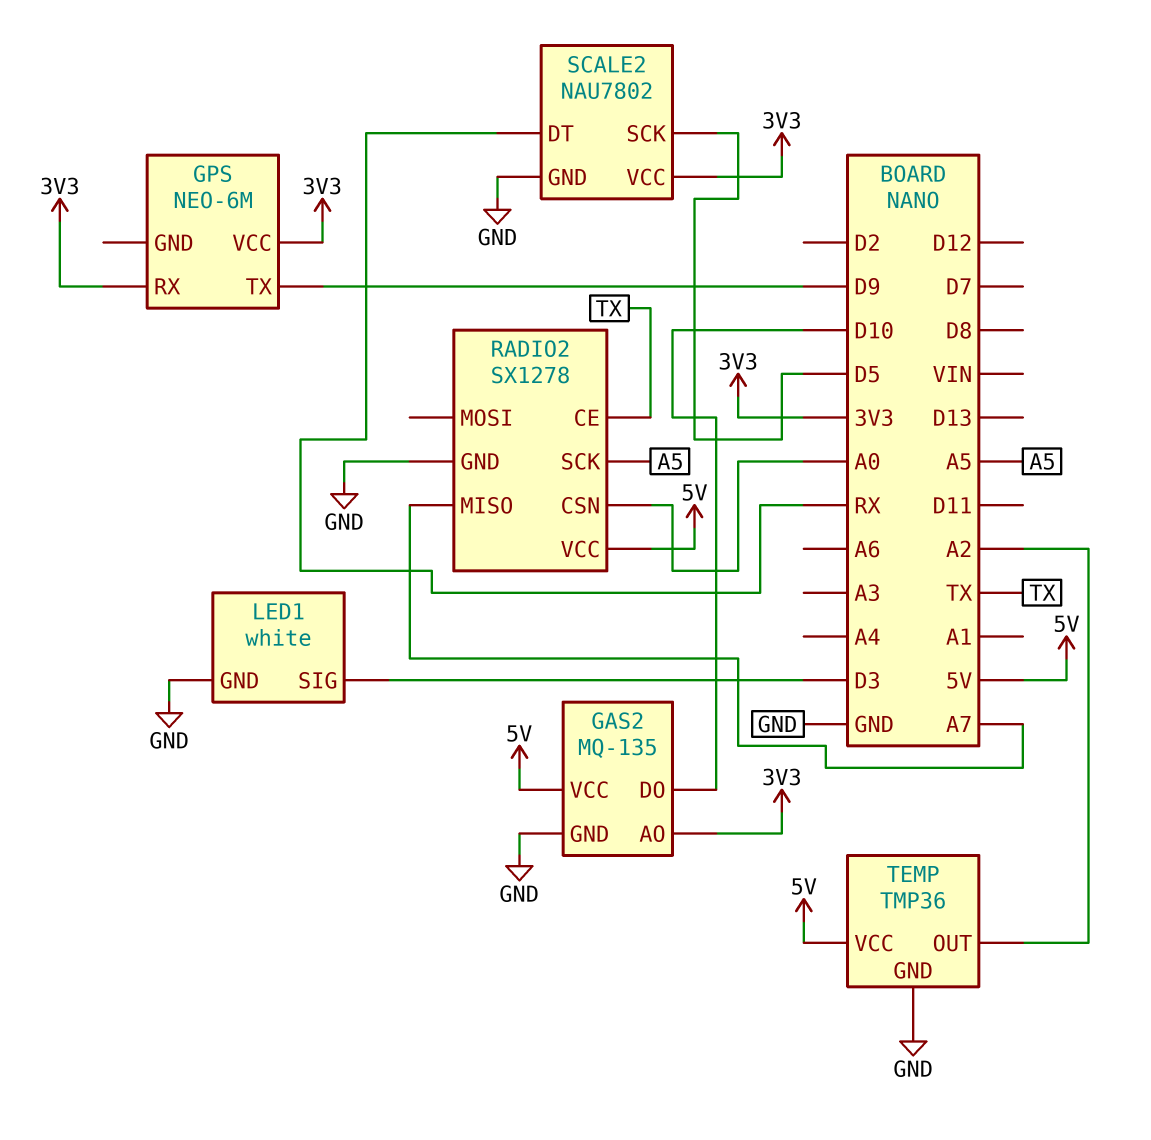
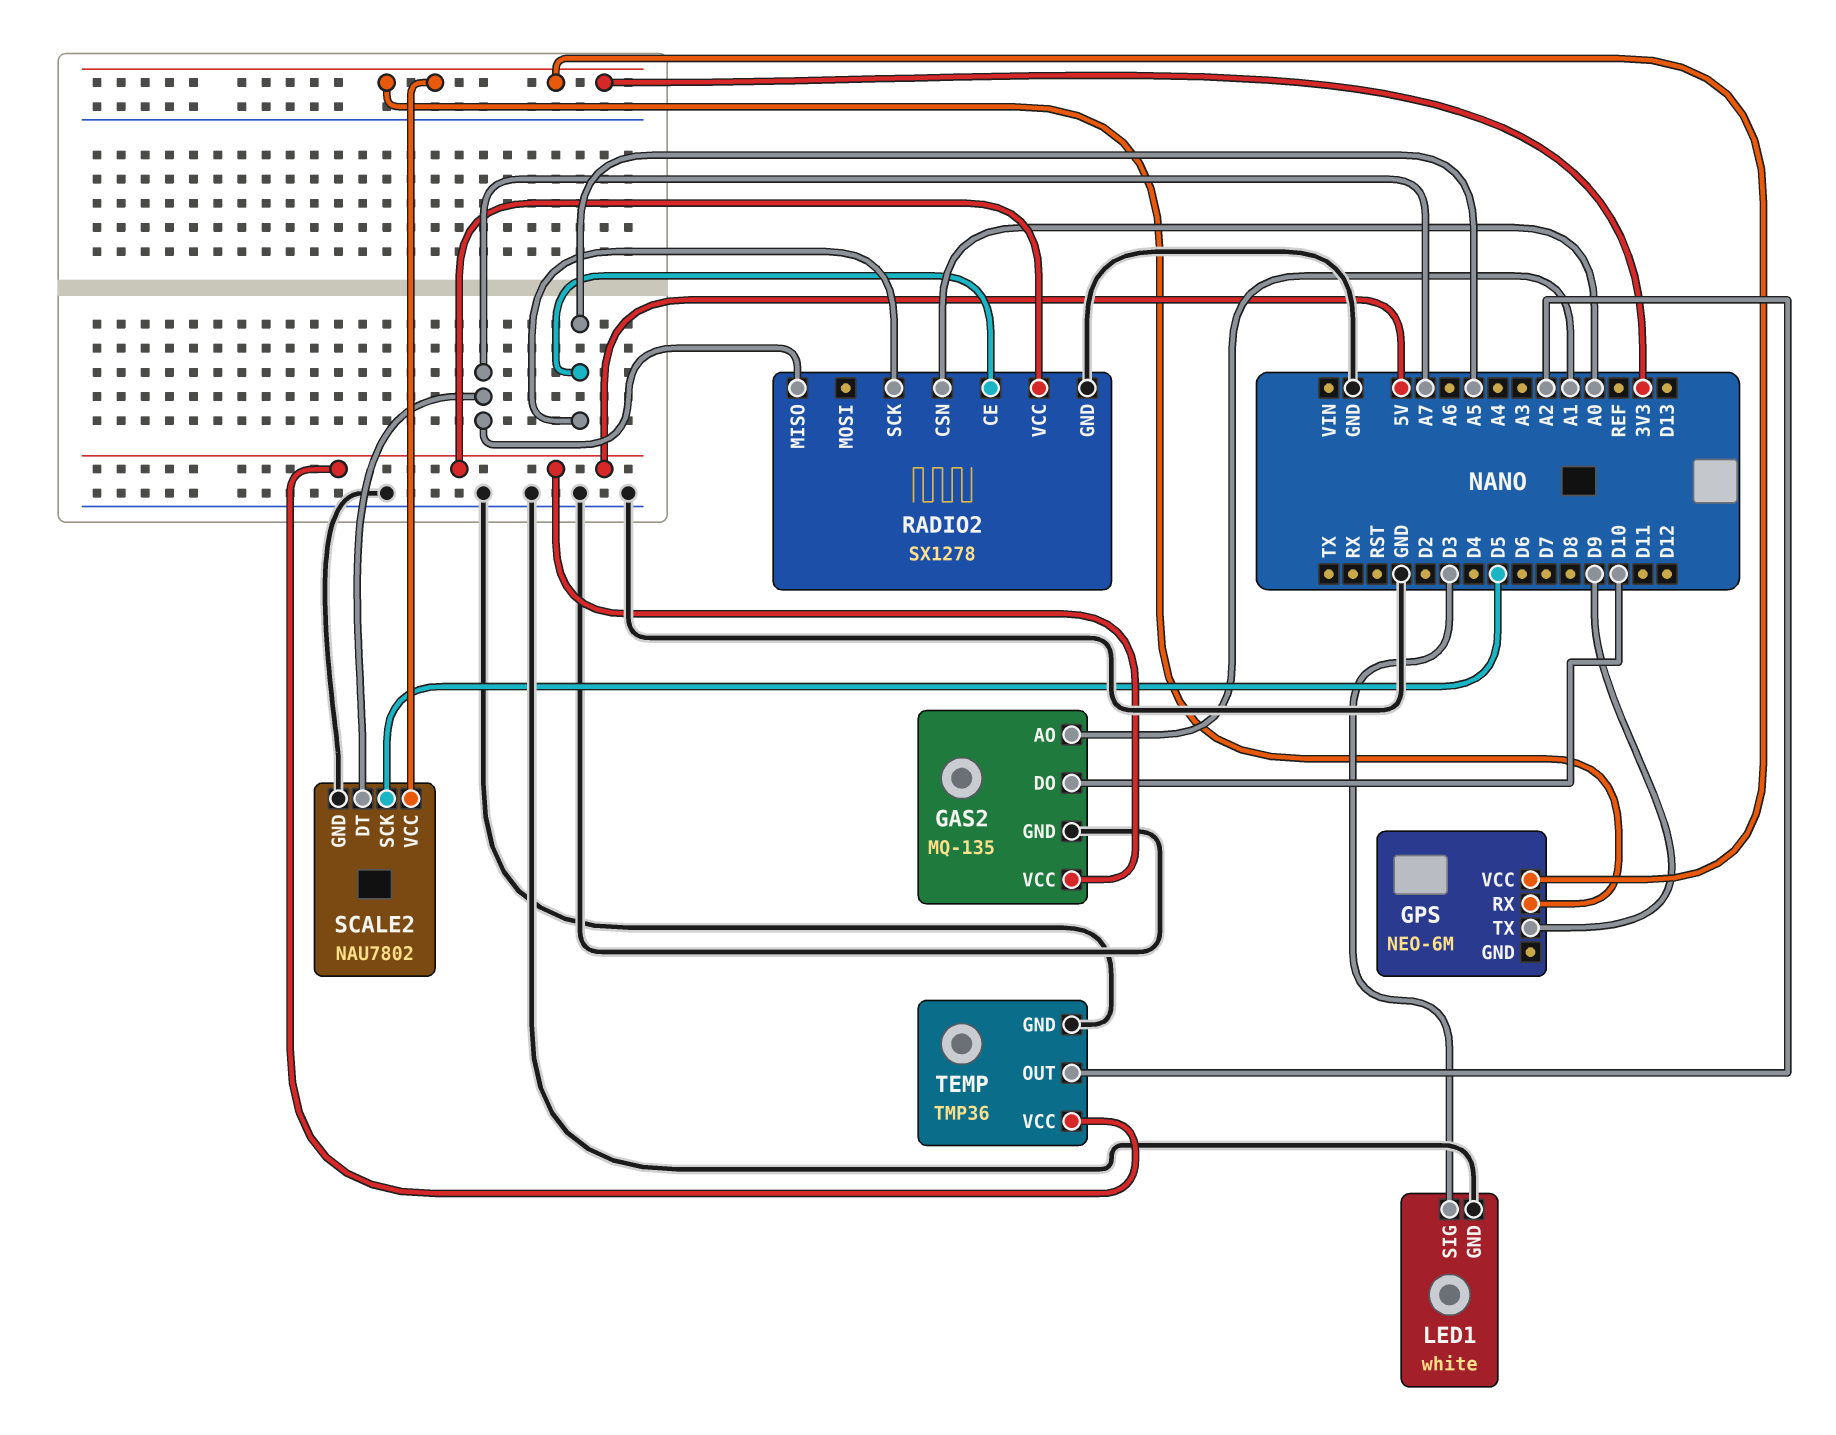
GAS2 pin AO: 3V3 -> A1
RADIO2 pin CE: TX -> A5
SCALE2 pin DT: RX -> A7

